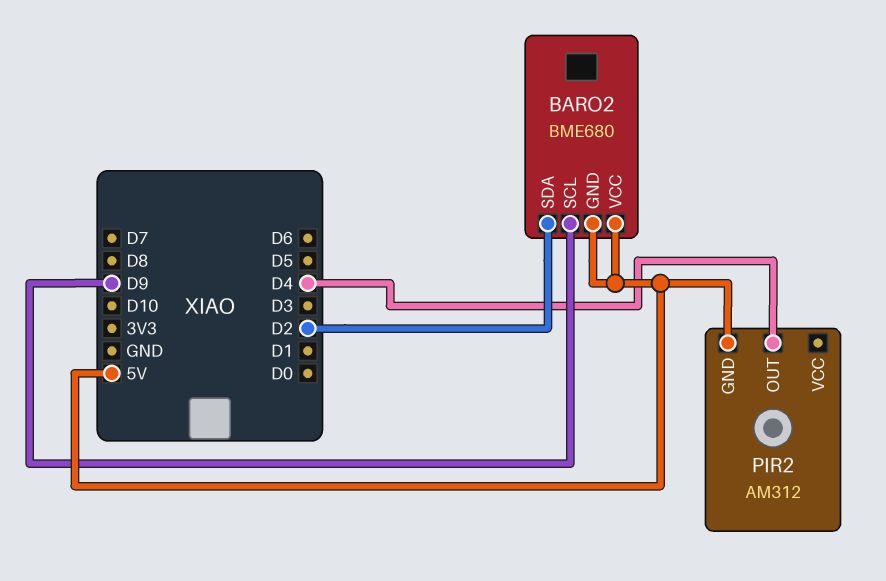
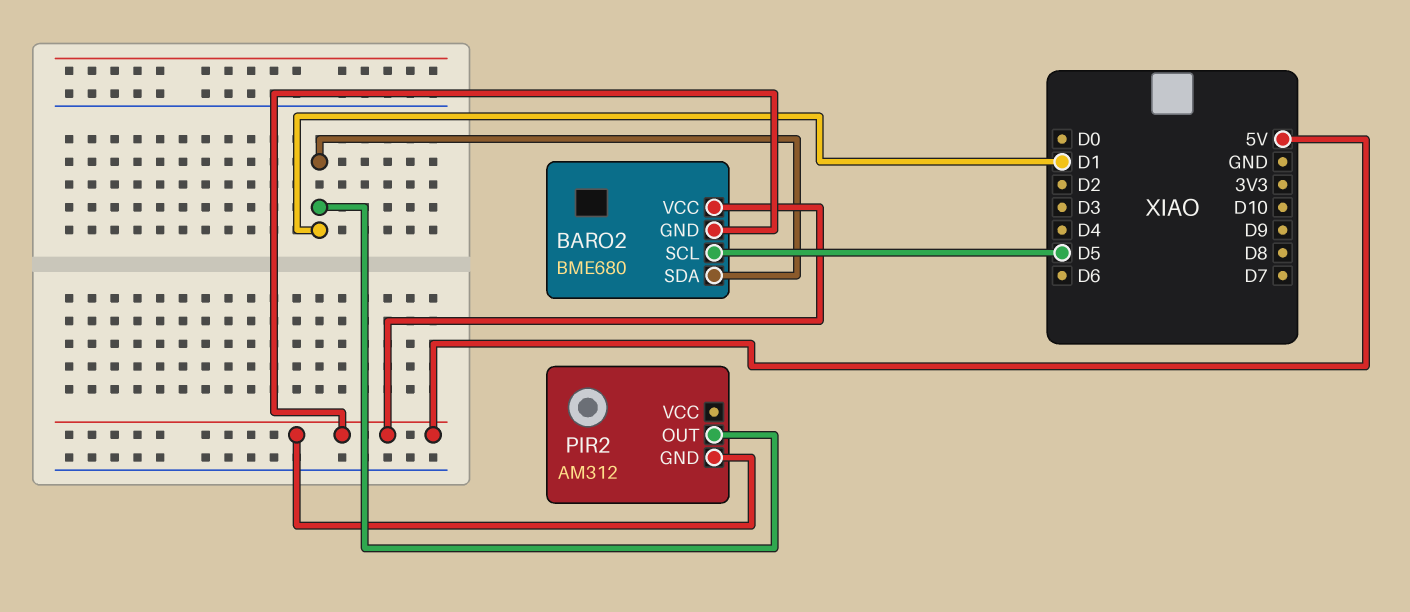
BARO2 pin SCL: D9 -> D5
BARO2 pin SDA: D2 -> D1
PIR2 pin OUT: D4 -> D1

